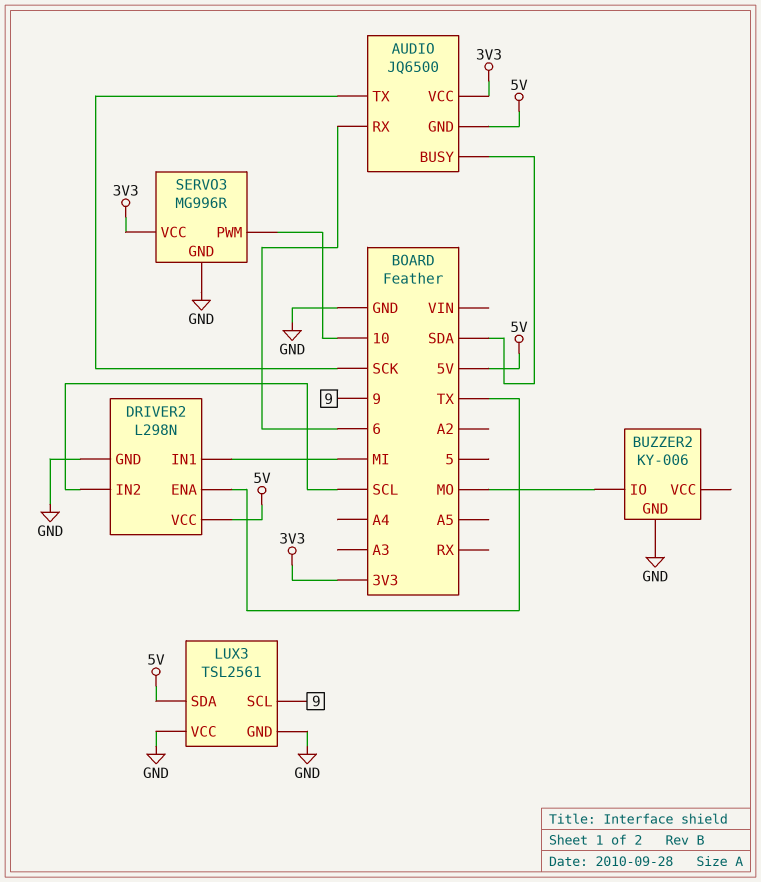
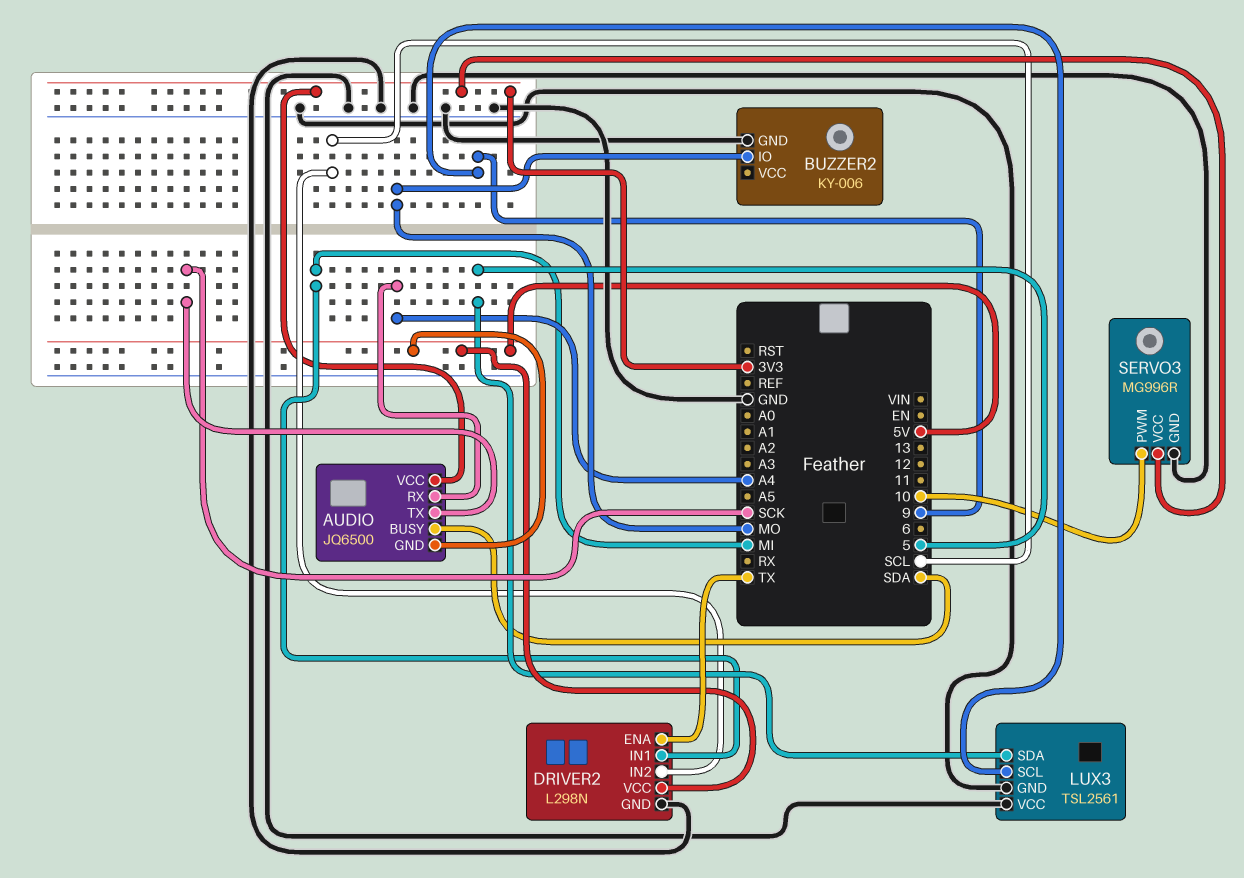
AUDIO pin RX: 6 -> A4
LUX3 pin SDA: 5V -> 5

